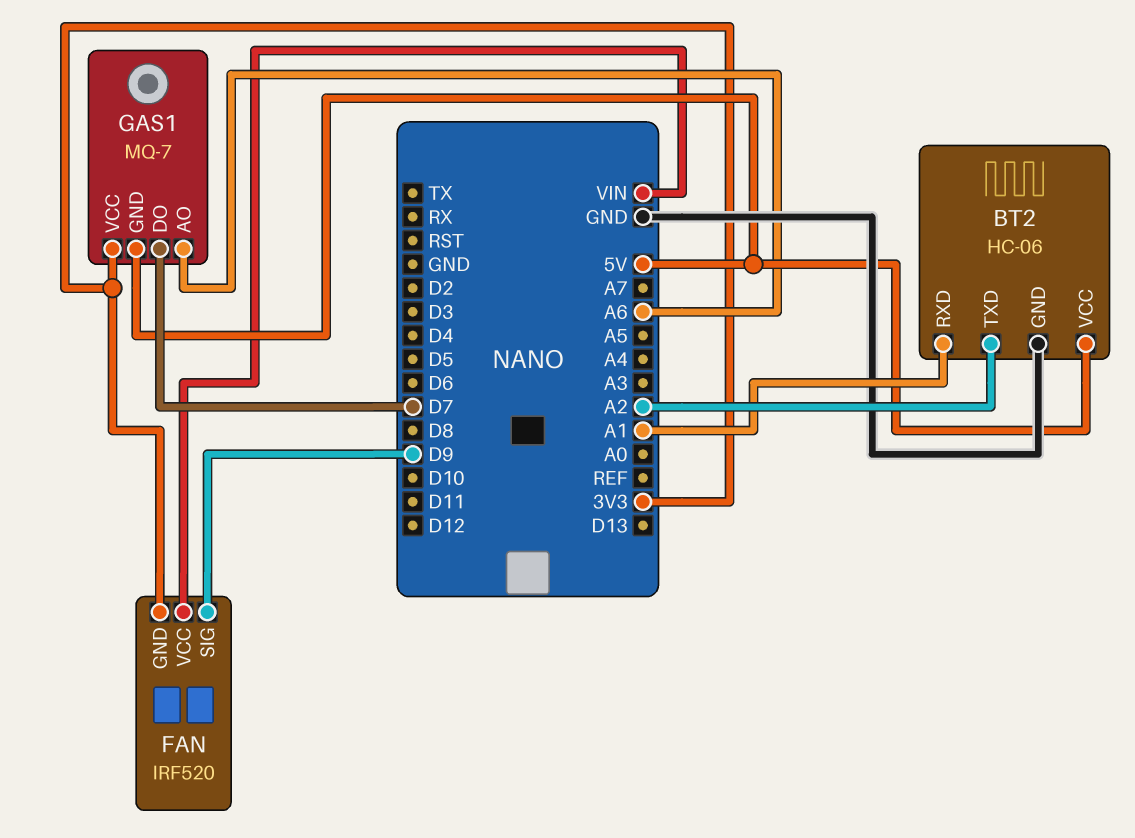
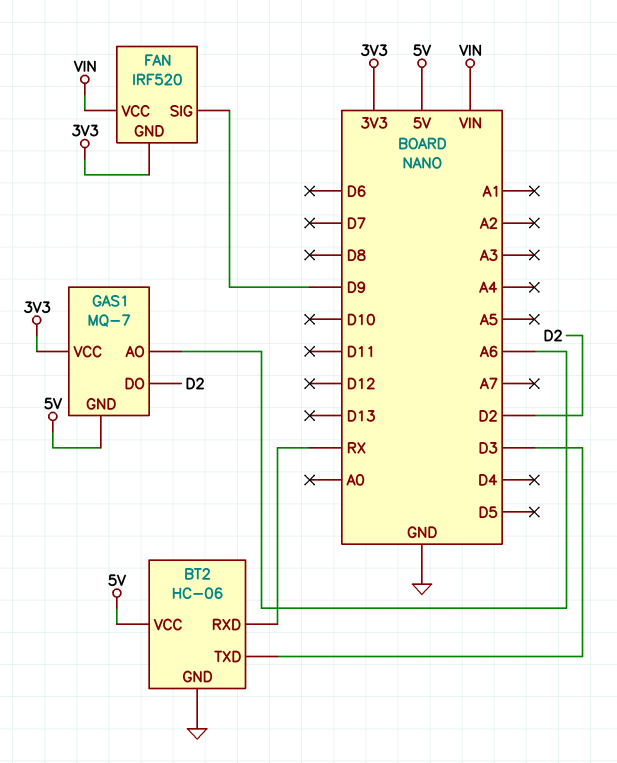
BT2 pin RXD: A1 -> RX
BT2 pin TXD: A2 -> D3
GAS1 pin DO: D7 -> D2

